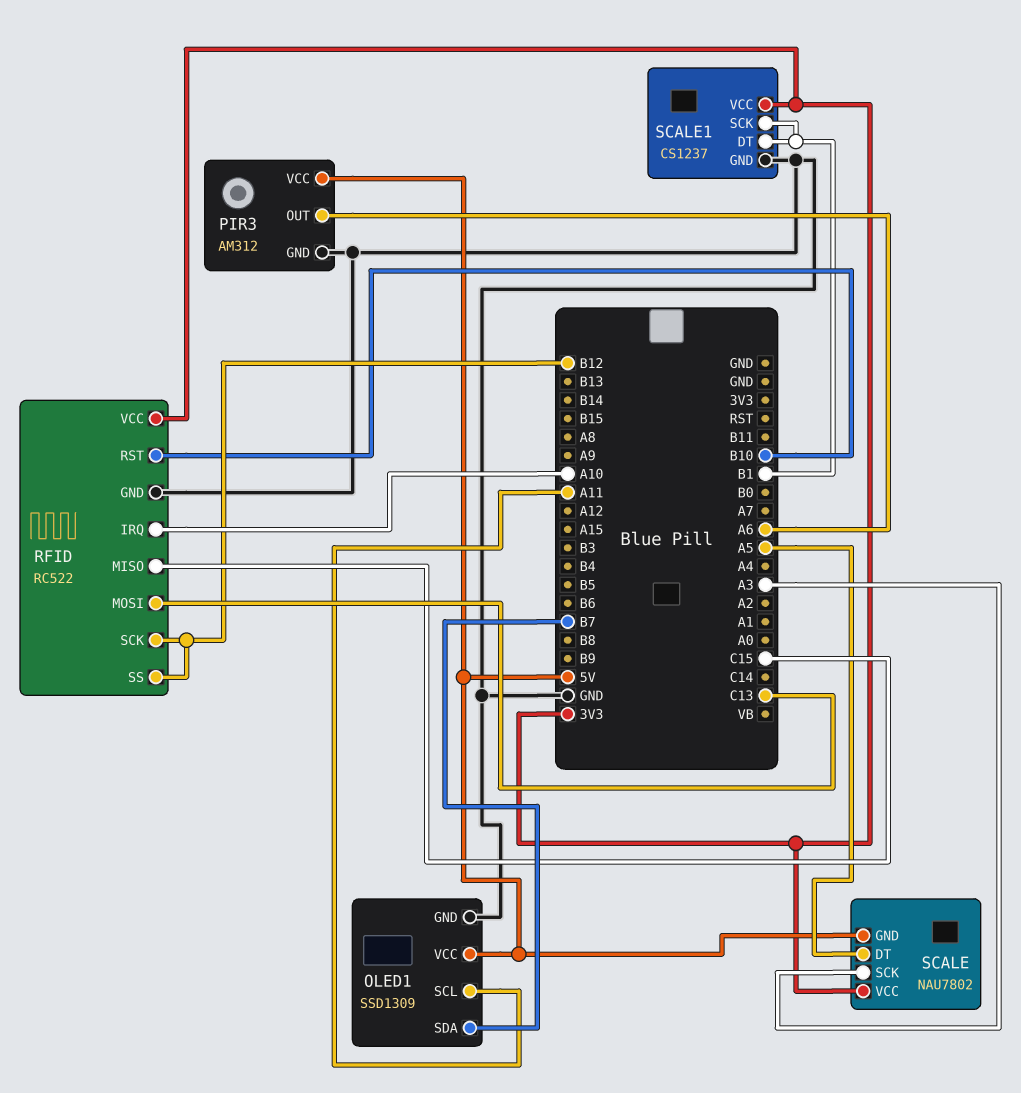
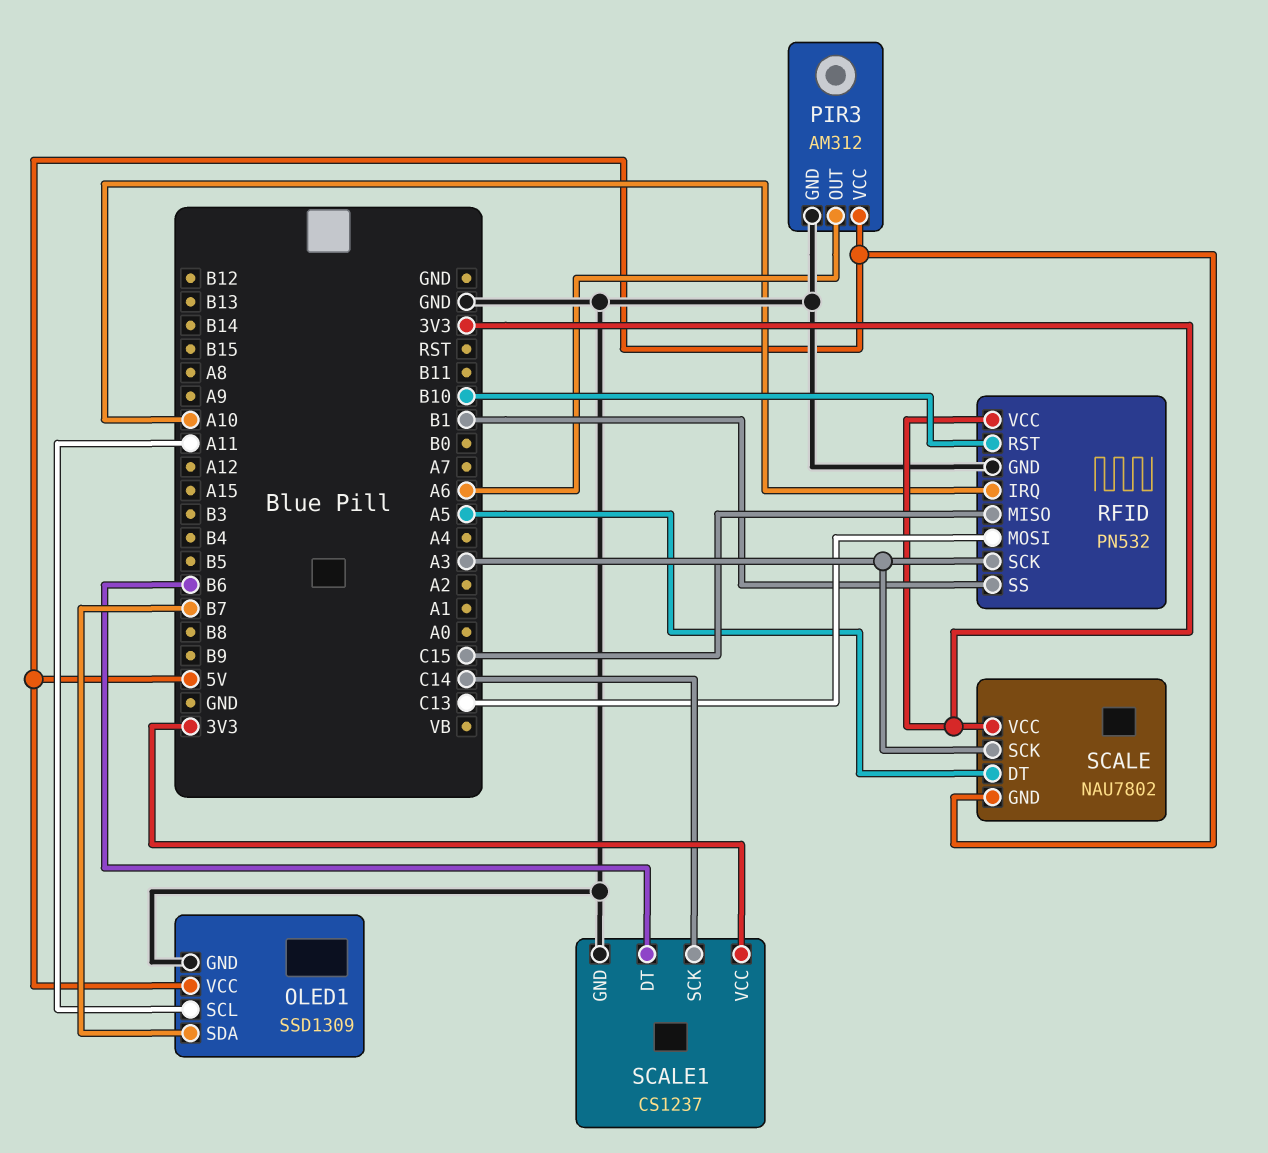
RFID: RC522 -> PN532
RFID pin SCK: B12 -> A3
RFID pin SS: B12 -> B1
SCALE1 pin DT: B1 -> B6
SCALE1 pin SCK: B1 -> C14

